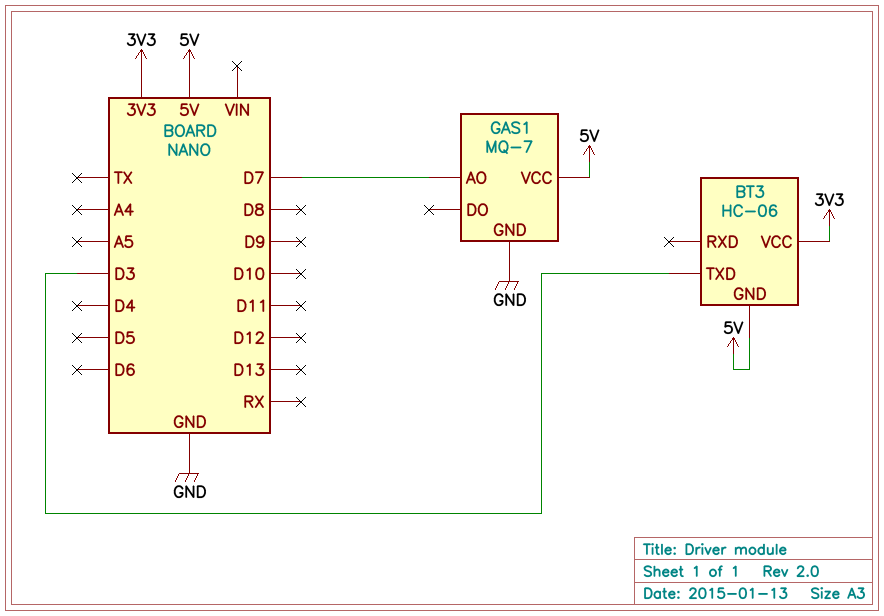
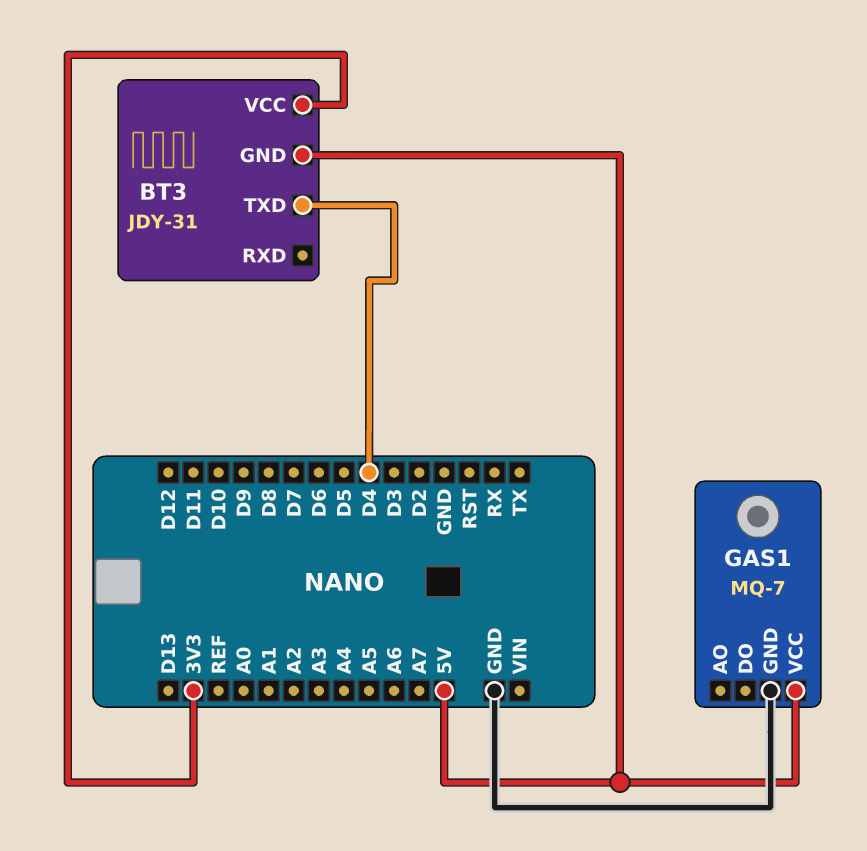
BT3: HC-06 -> JDY-31
BT3 pin TXD: D3 -> D4
GAS1 pin AO: D7 -> none

